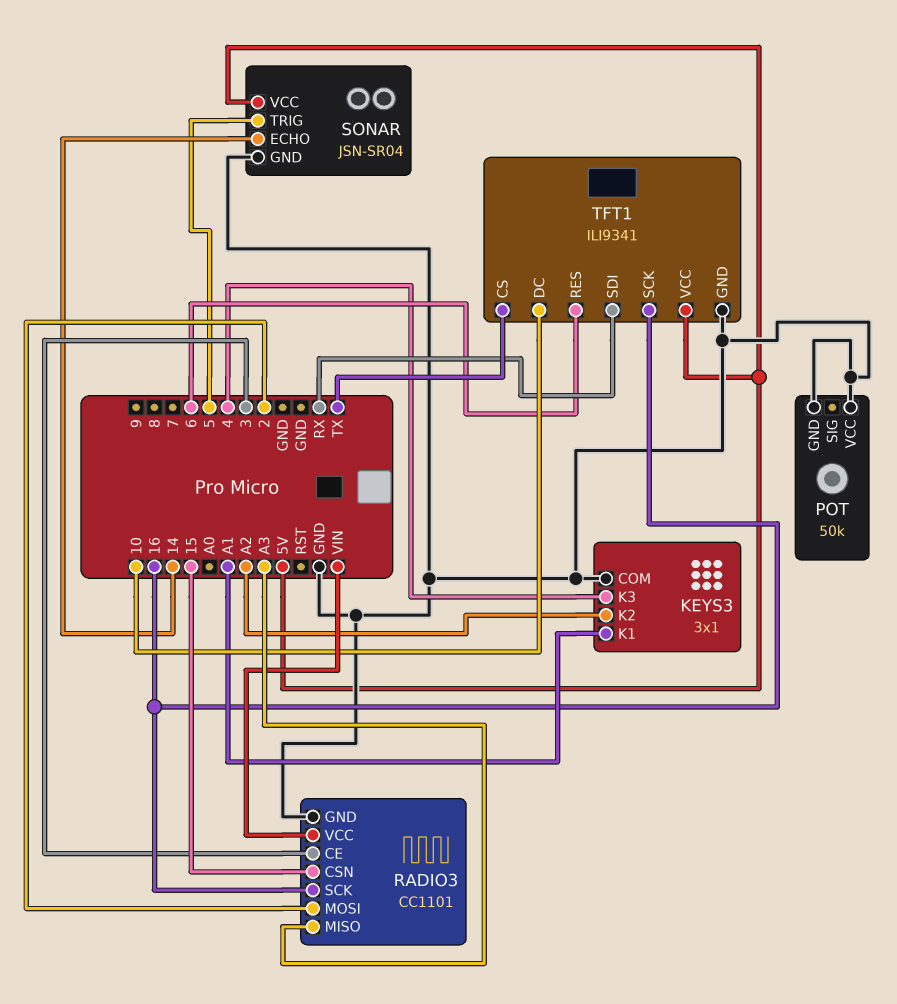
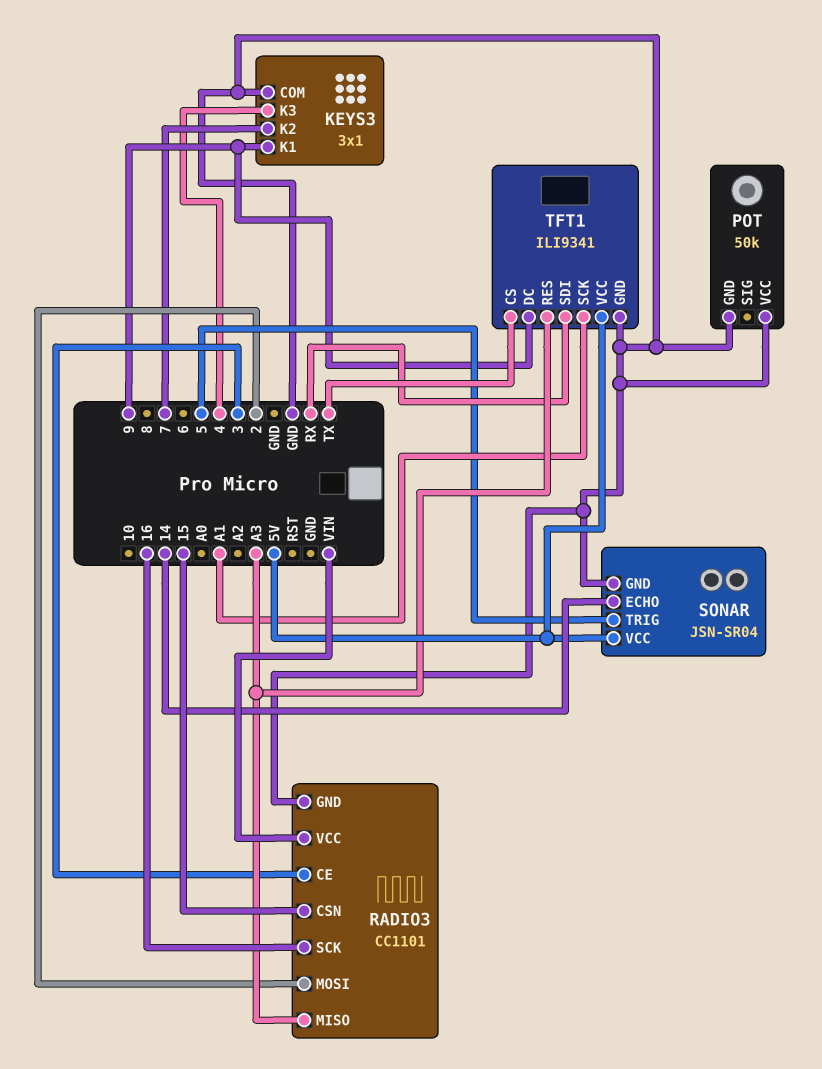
KEYS3 pin K1: A1 -> 9
KEYS3 pin K2: A2 -> 7
TFT1 pin DC: 10 -> 9
TFT1 pin RES: 6 -> A3
TFT1 pin SCK: 16 -> A1

